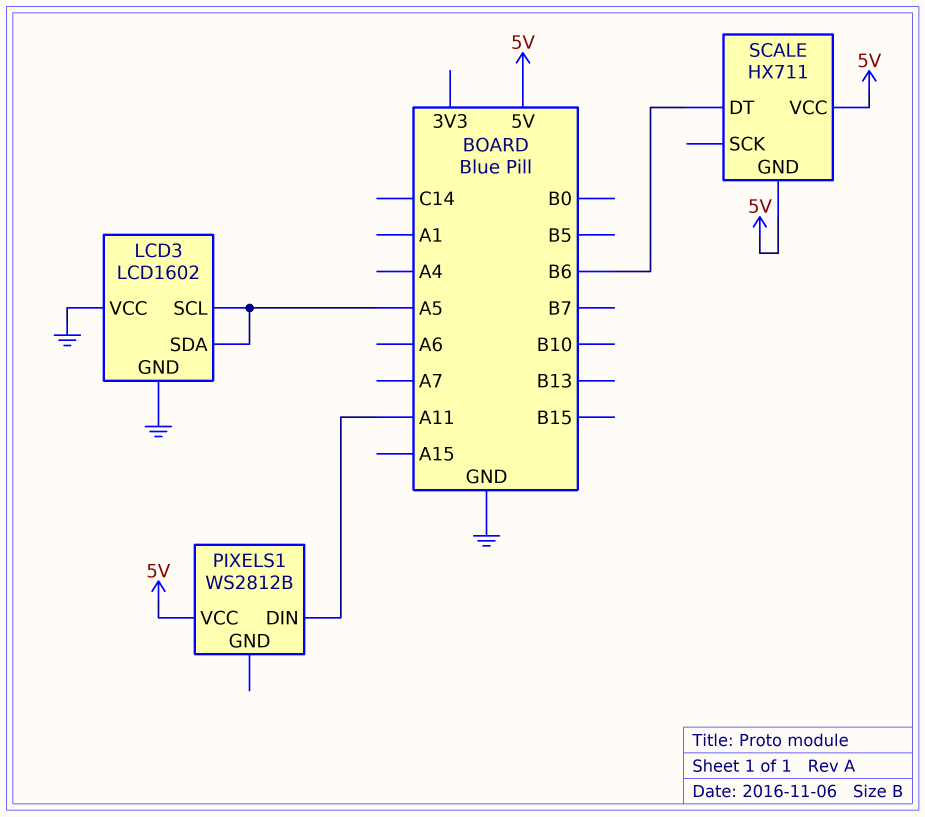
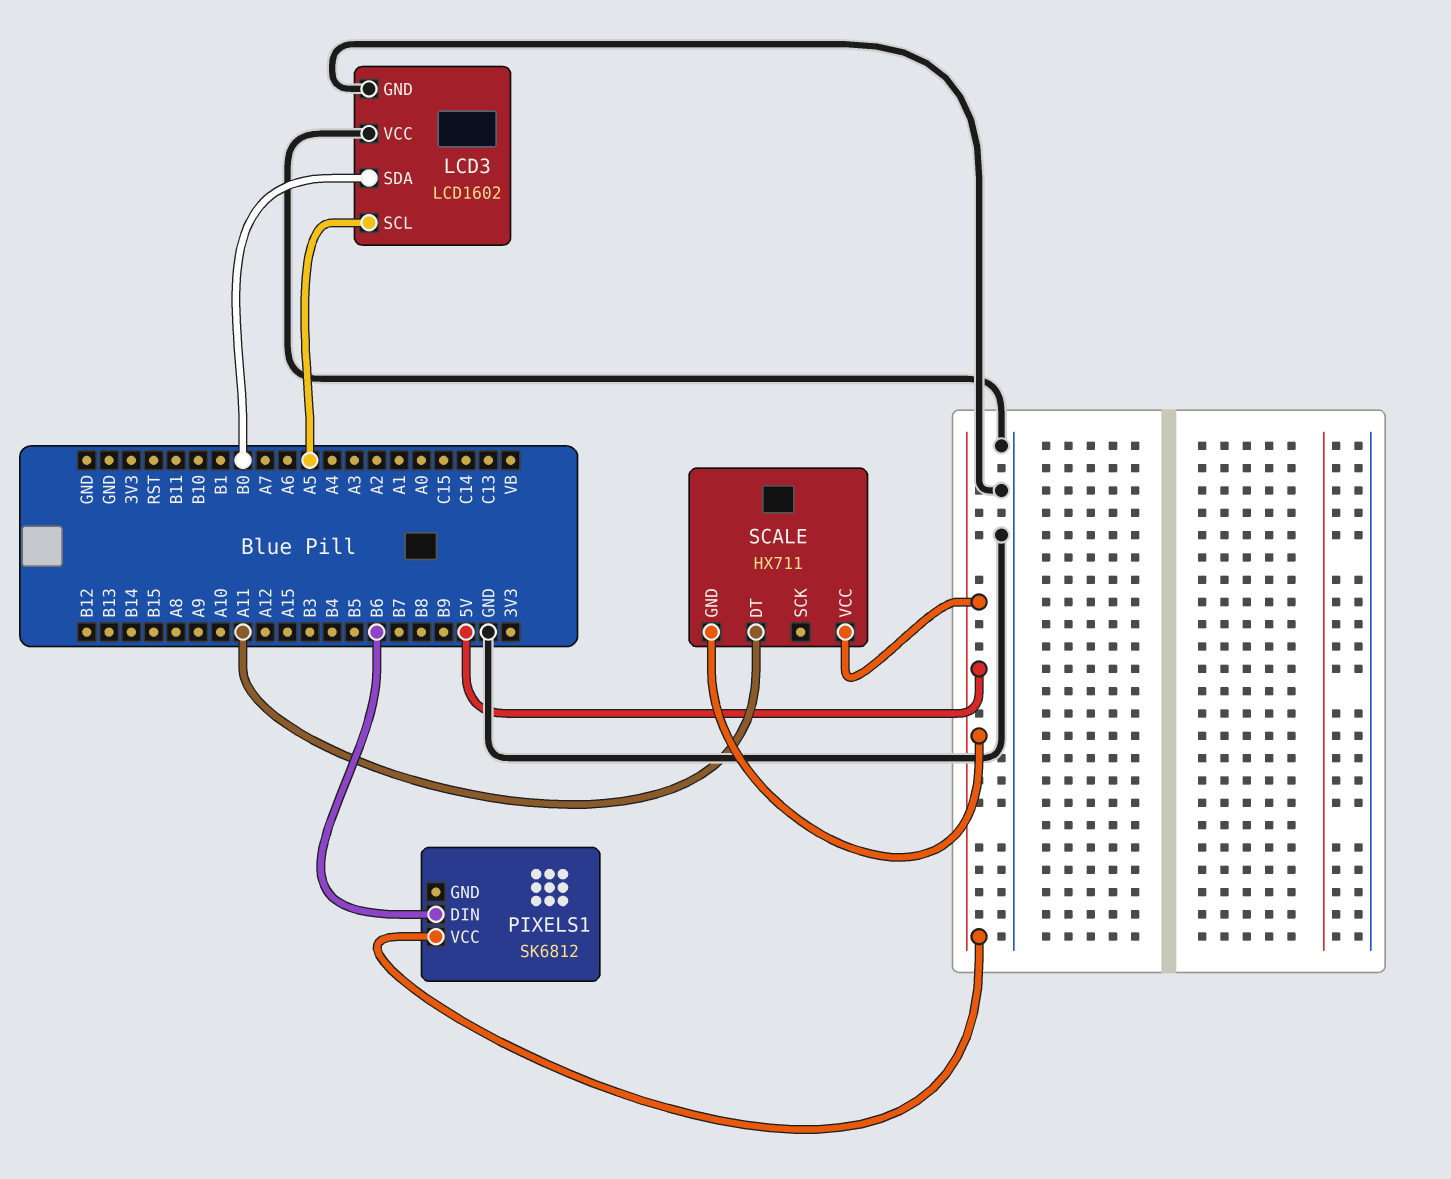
LCD3 pin SDA: A5 -> B0
PIXELS1: WS2812B -> SK6812
PIXELS1 pin DIN: A11 -> B6
SCALE pin DT: B6 -> A11

